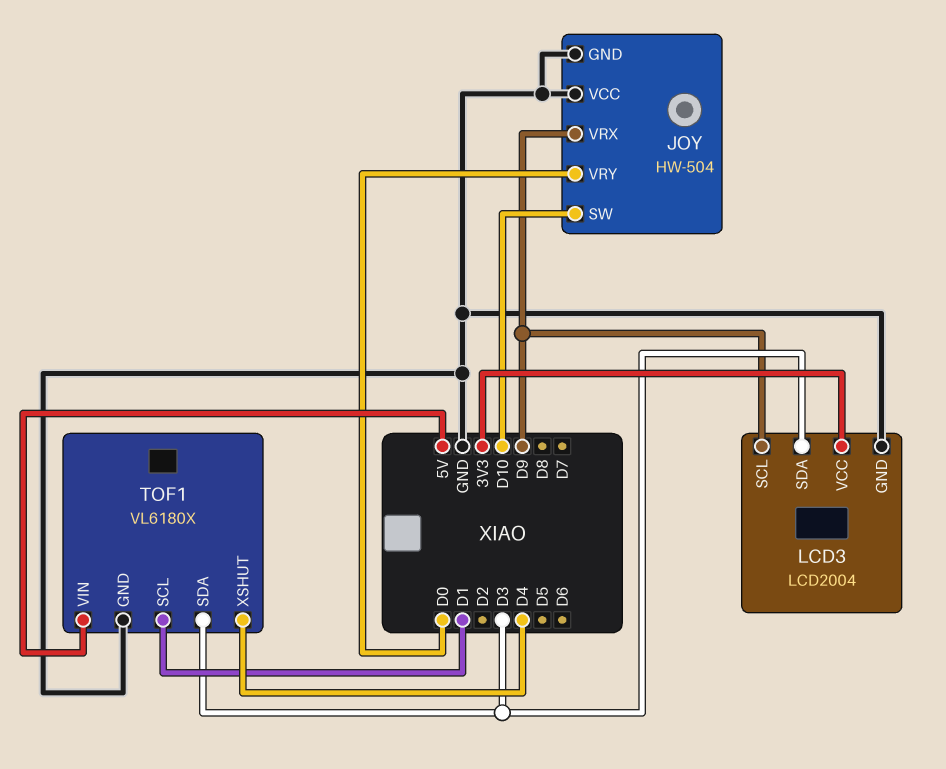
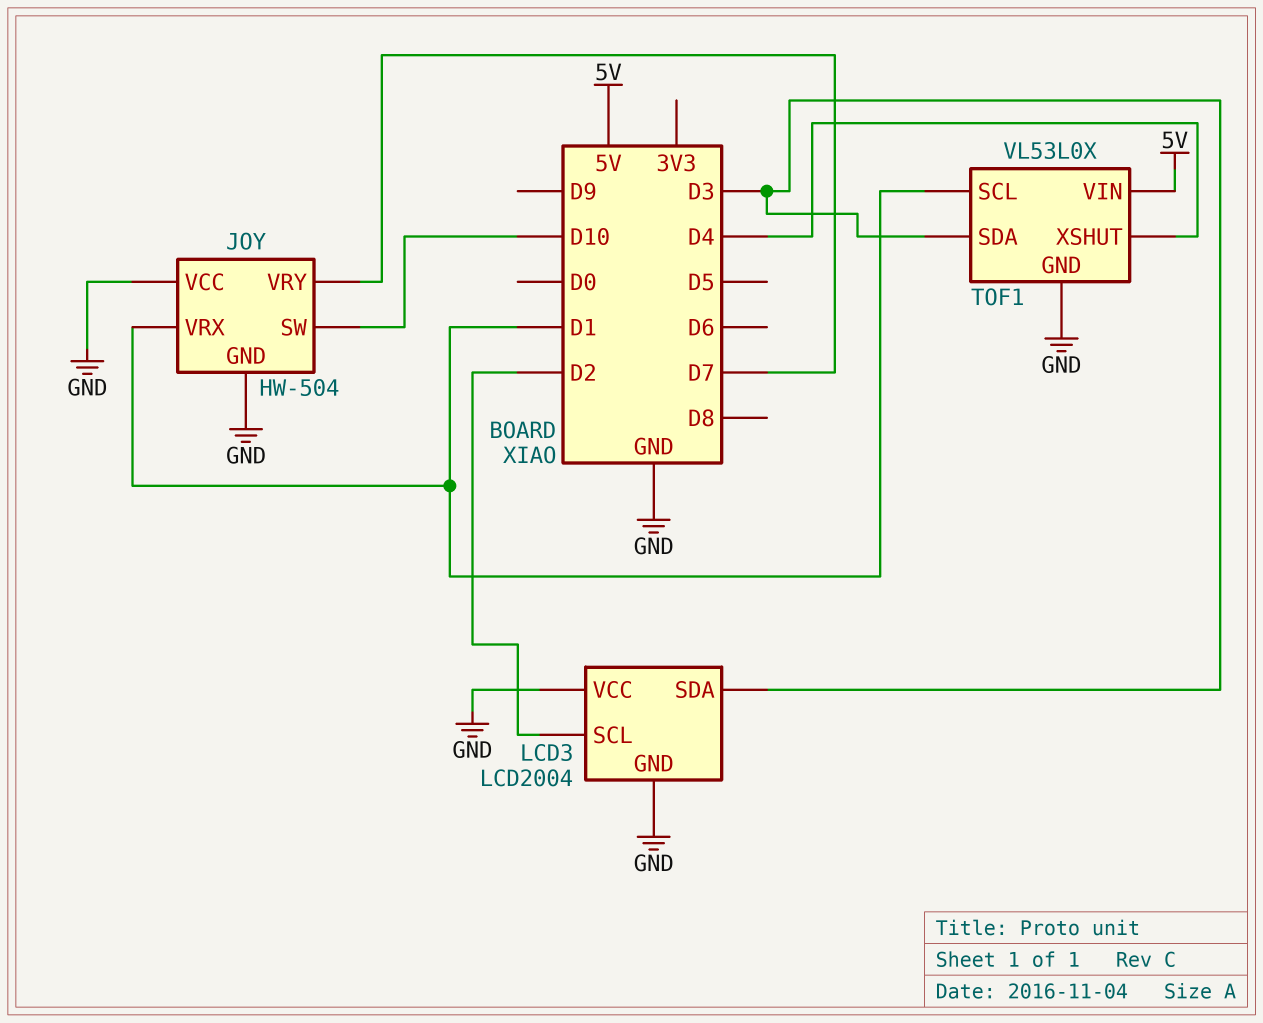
JOY pin VRX: D9 -> D1
JOY pin VRY: D0 -> D7
LCD3 pin SCL: D9 -> D2
LCD3 pin VCC: 3V3 -> GND
TOF1: VL6180X -> VL53L0X

